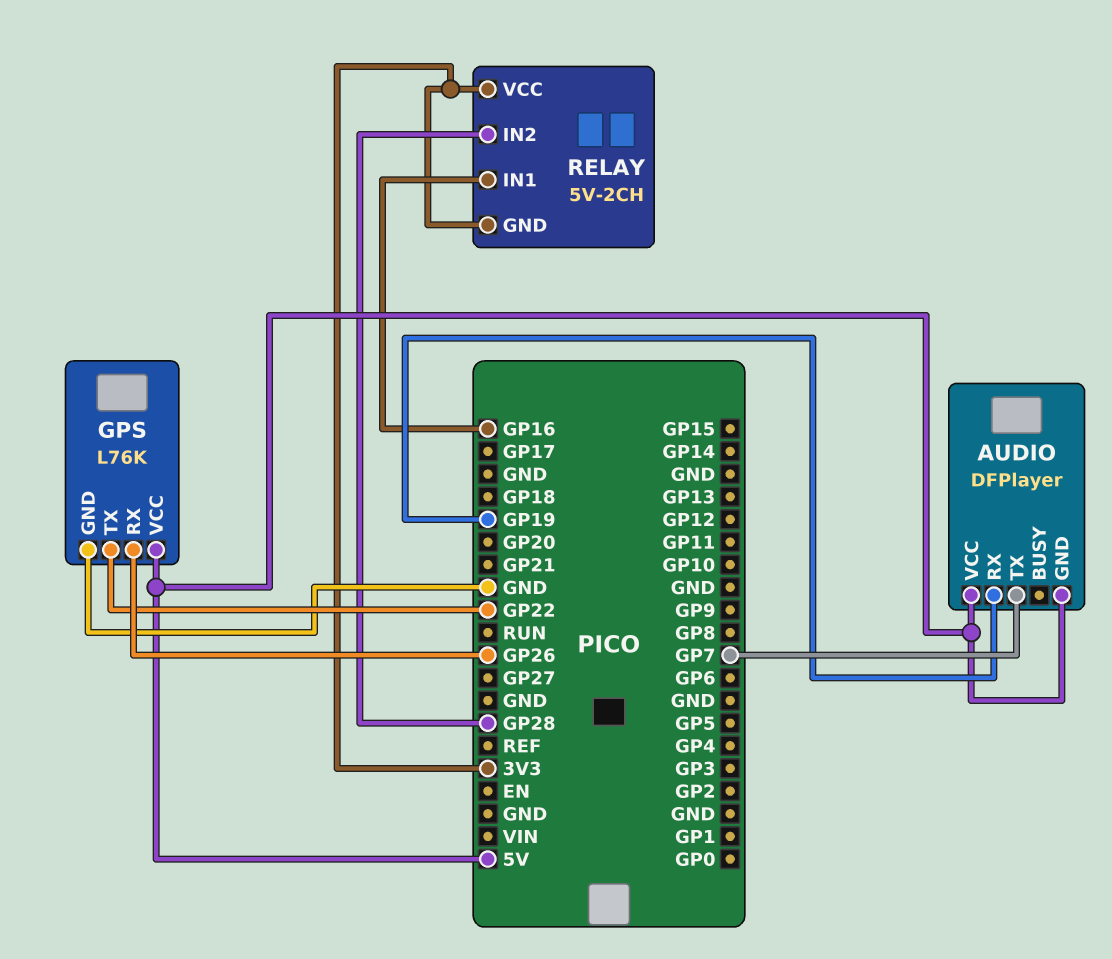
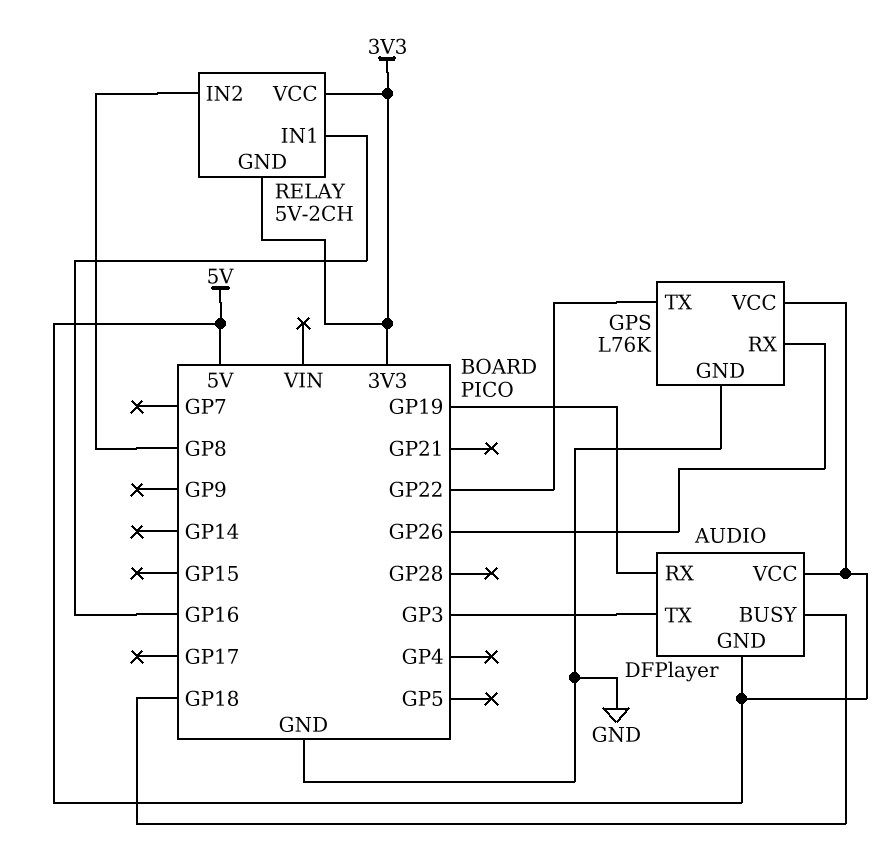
AUDIO pin BUSY: none -> GP18
AUDIO pin TX: GP7 -> GP3
RELAY pin IN2: GP28 -> GP8

